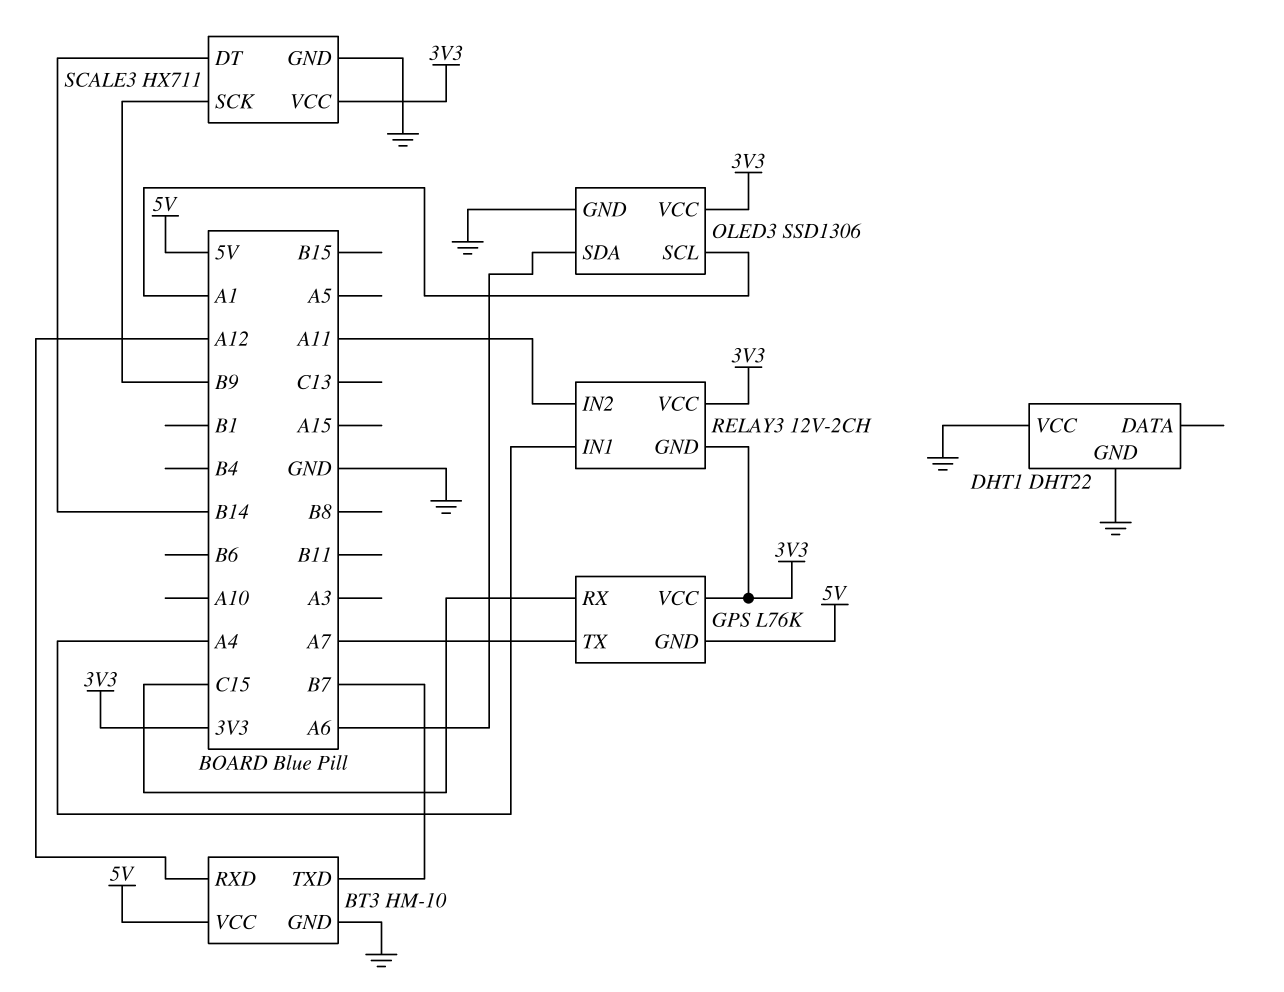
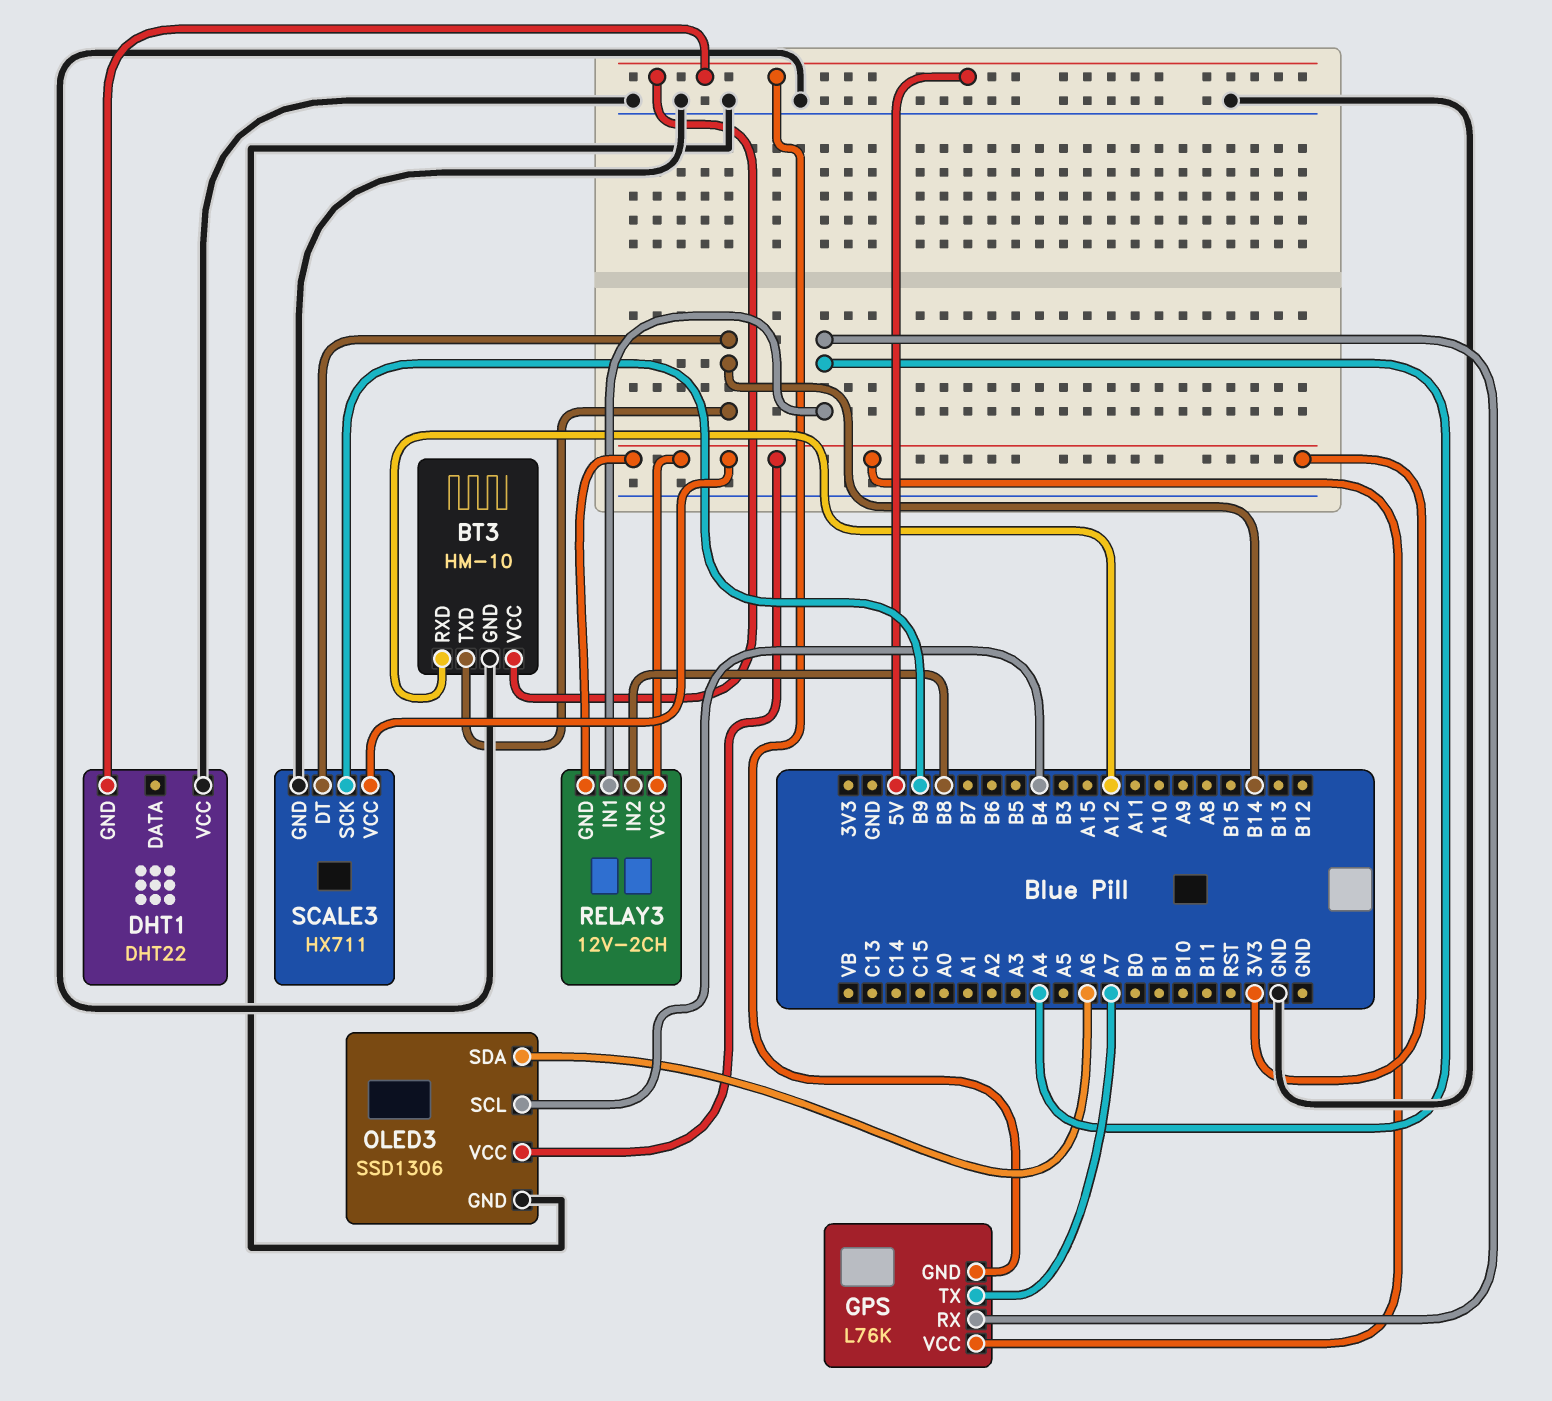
BT3 pin TXD: B7 -> B14
DHT1 pin GND: GND -> 5V
GPS pin RX: C15 -> A4
OLED3 pin SCL: A1 -> B4
RELAY3 pin IN2: A11 -> B8

